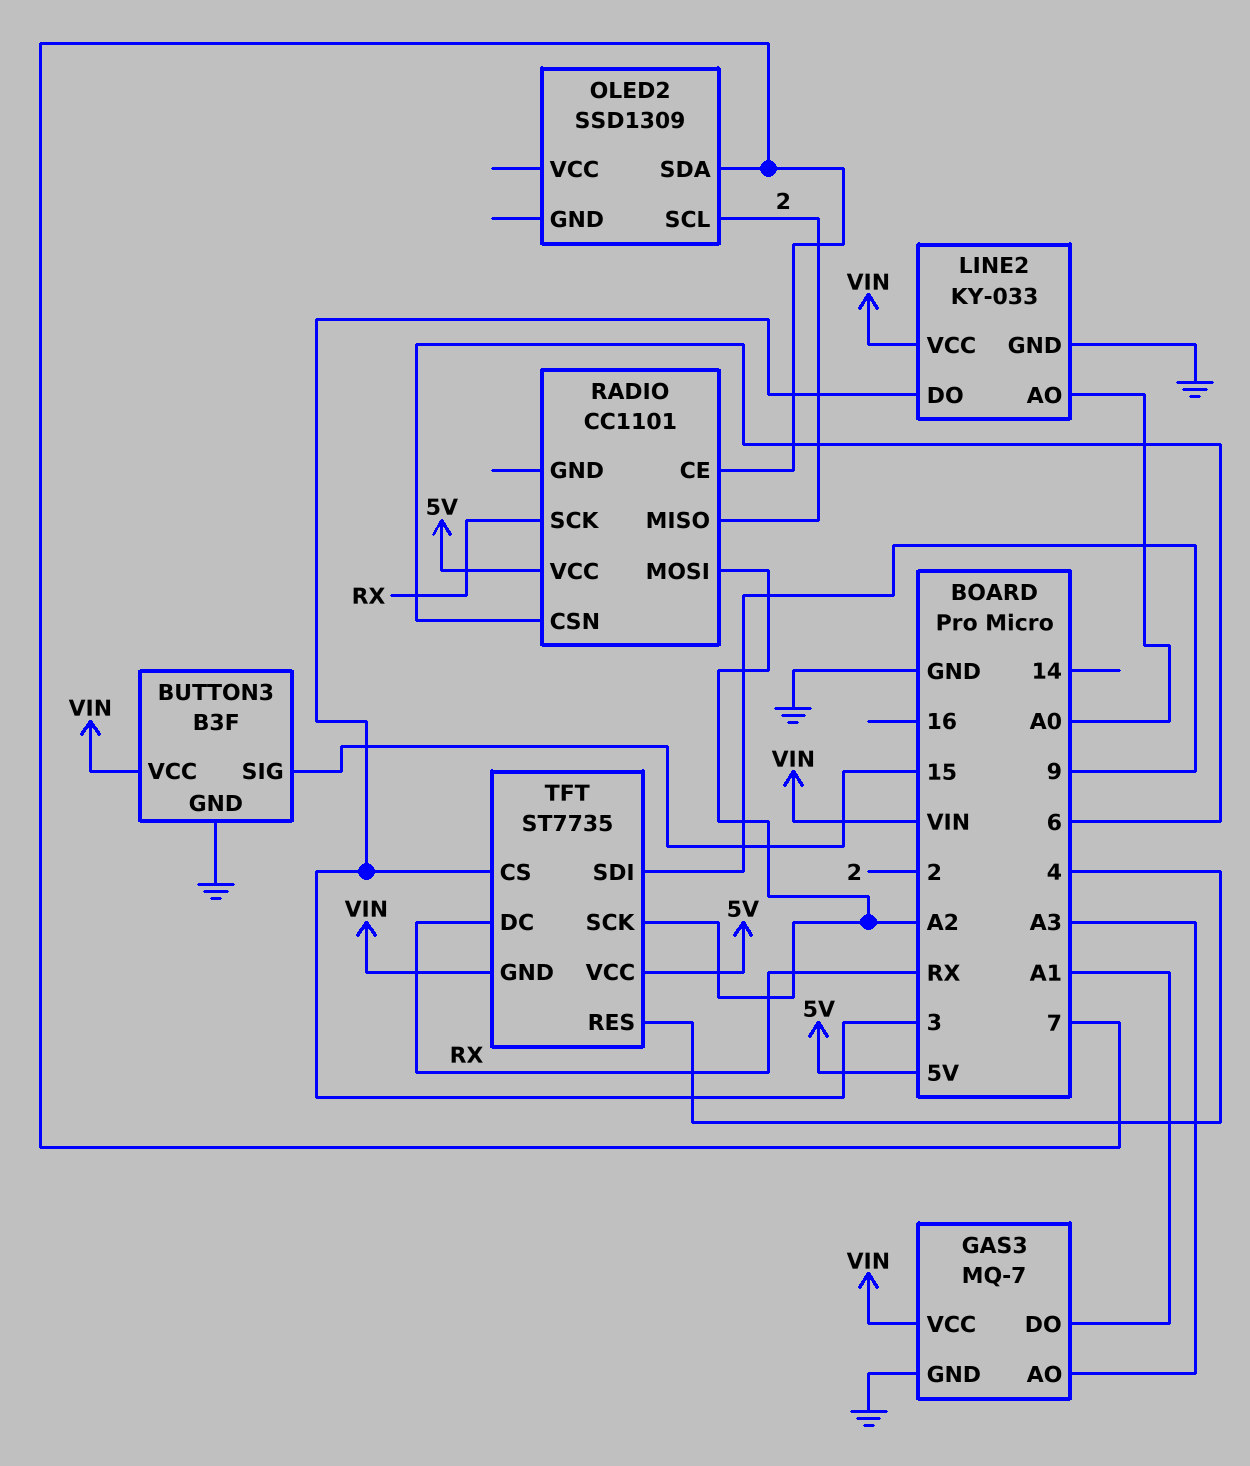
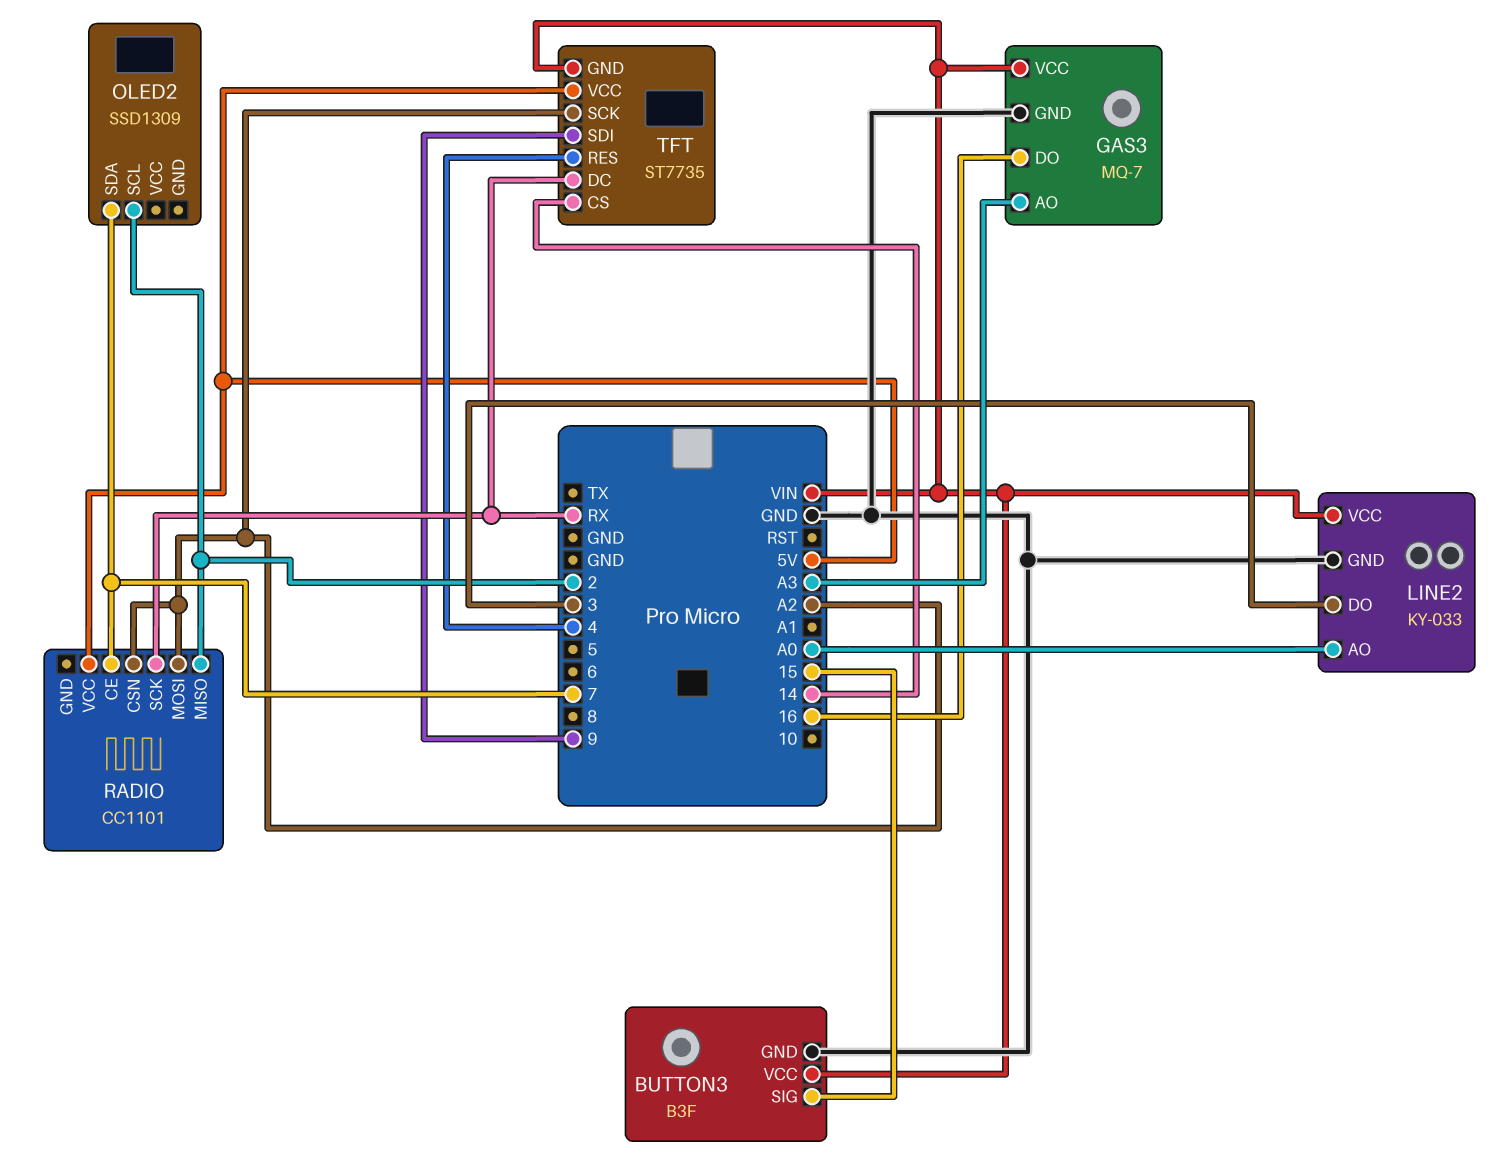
GAS3 pin DO: A1 -> 16
RADIO pin CSN: 6 -> A2
TFT pin CS: 3 -> 14

